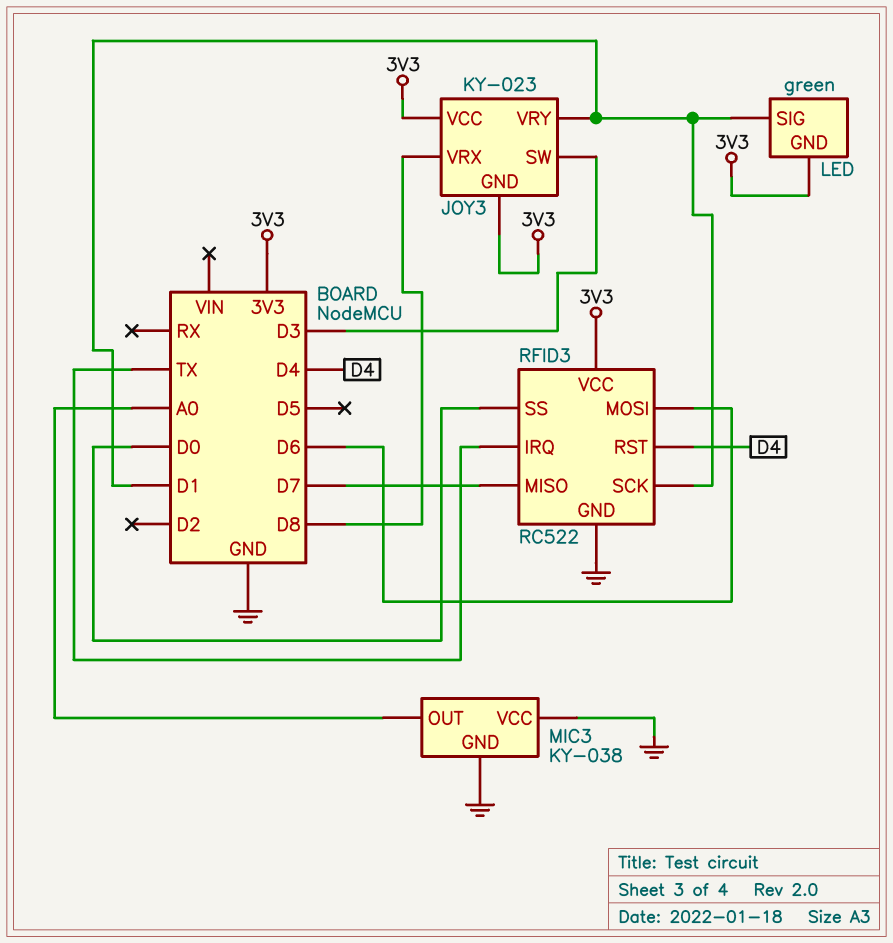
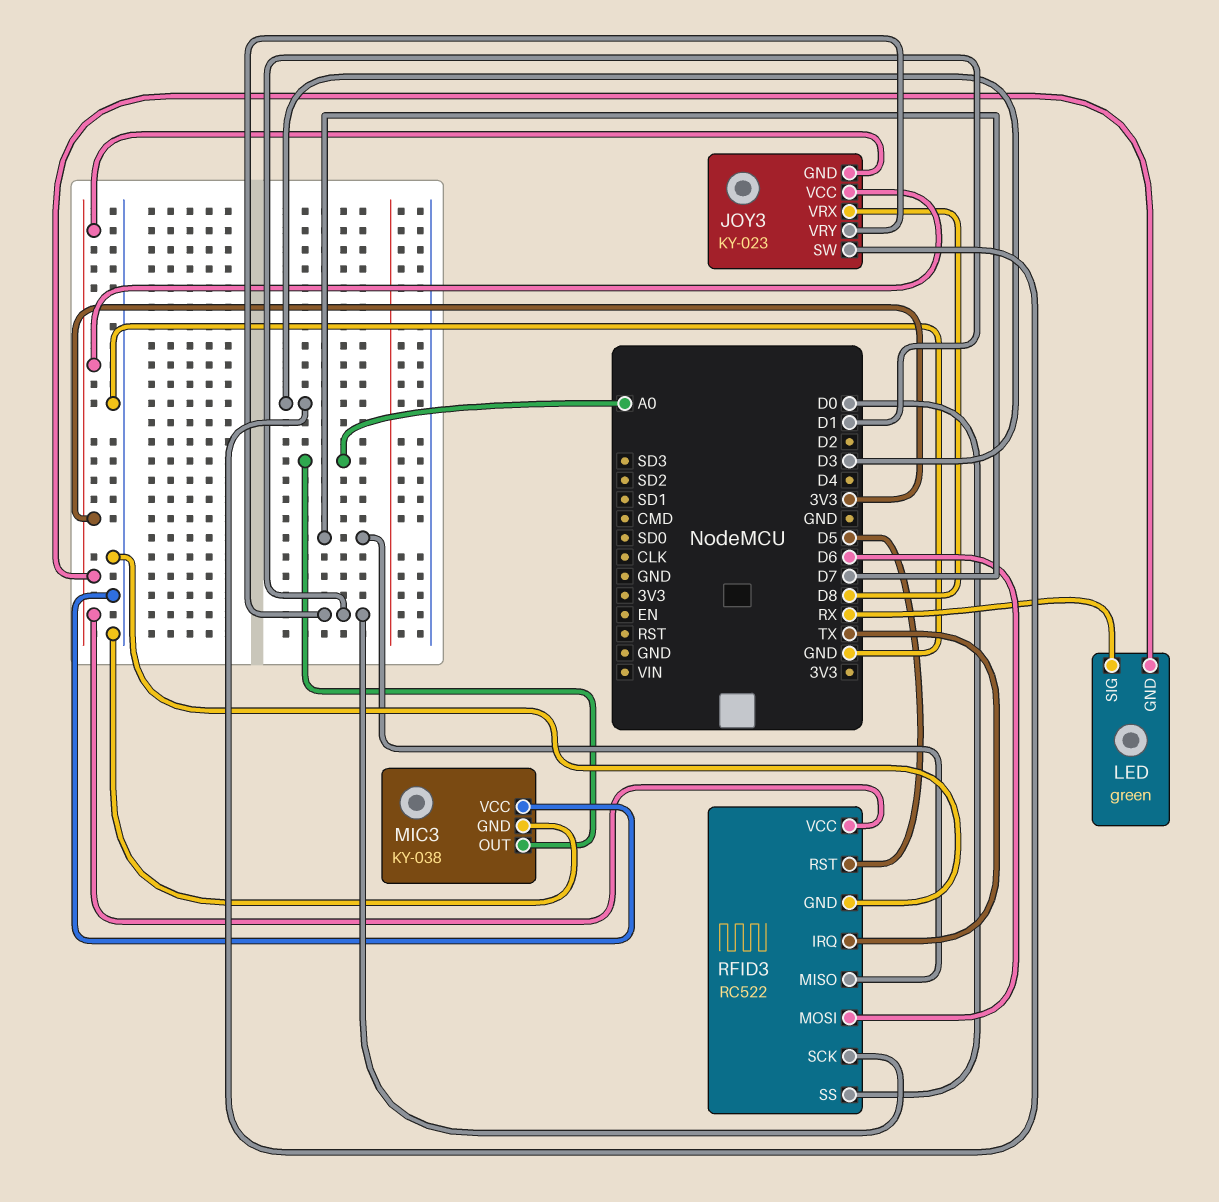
LED pin SIG: D1 -> RX
RFID3 pin RST: D4 -> D5

